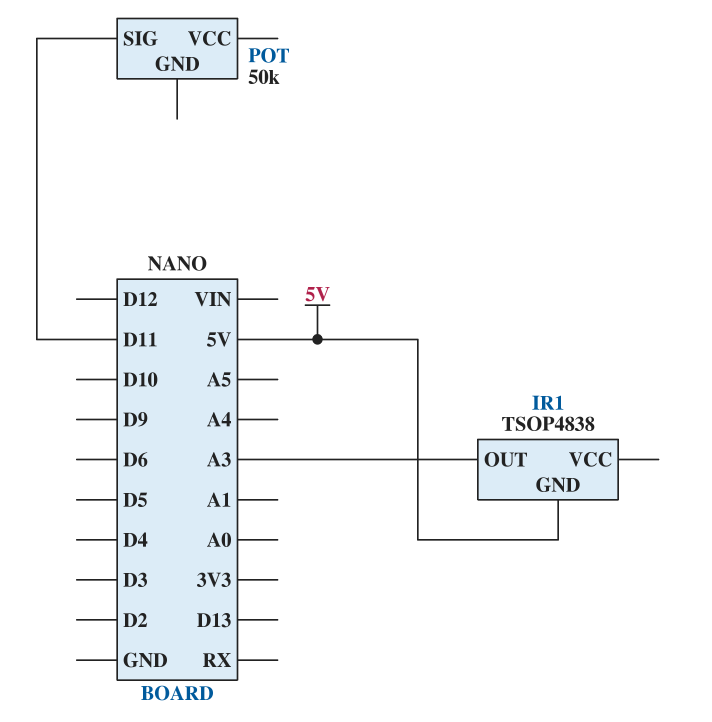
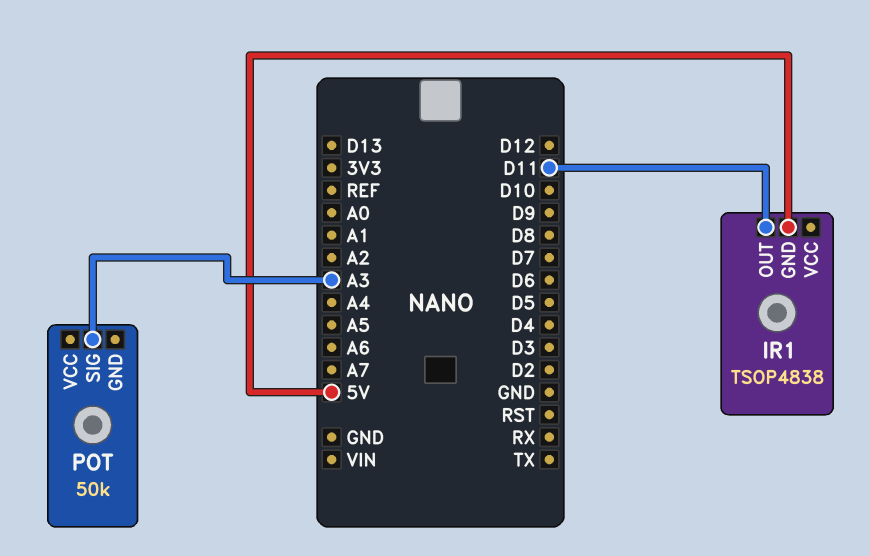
IR1 pin OUT: A3 -> D11
POT pin SIG: D11 -> A3

